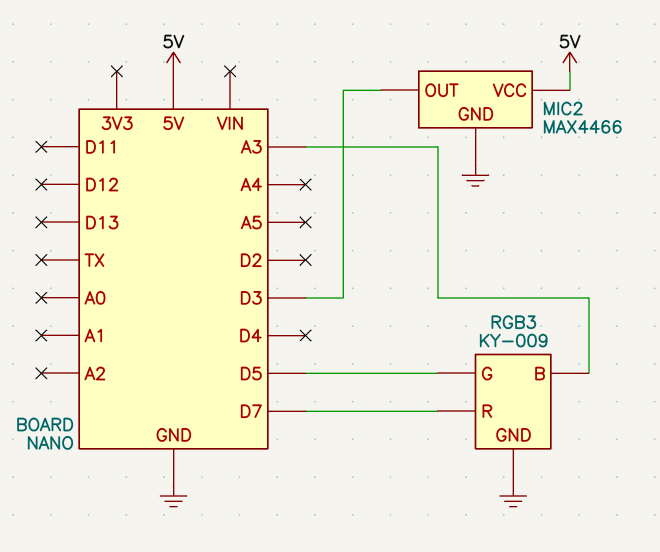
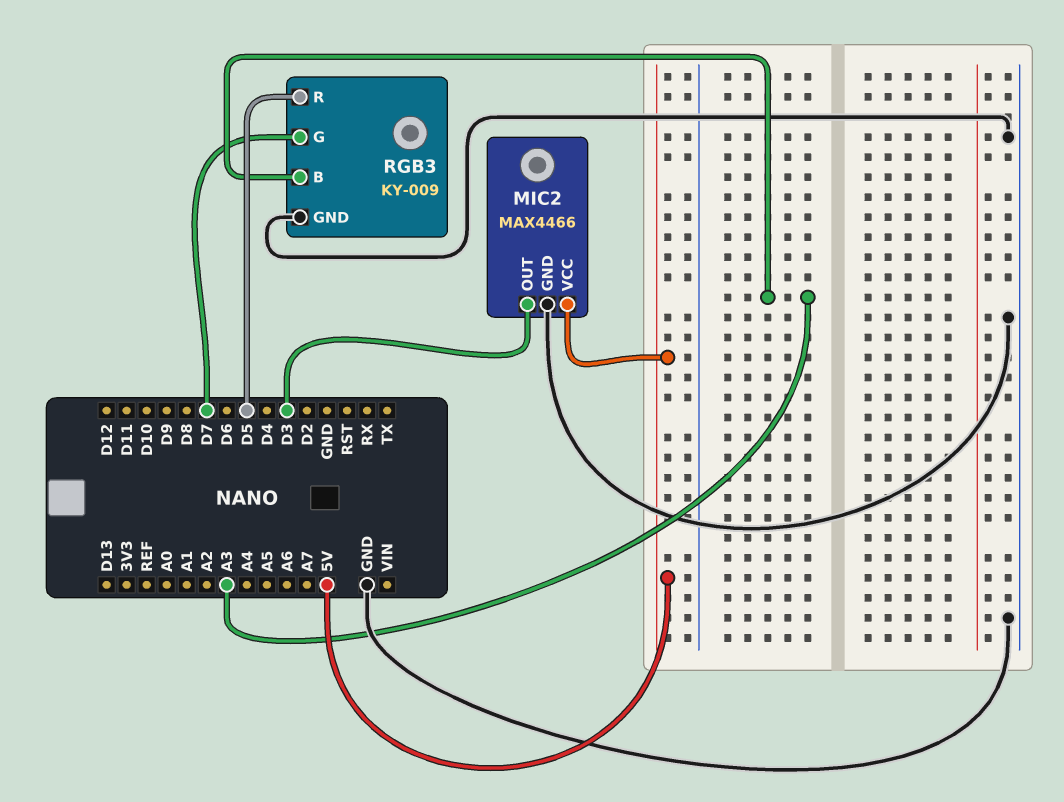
RGB3 pin G: D5 -> D7
RGB3 pin R: D7 -> D5

